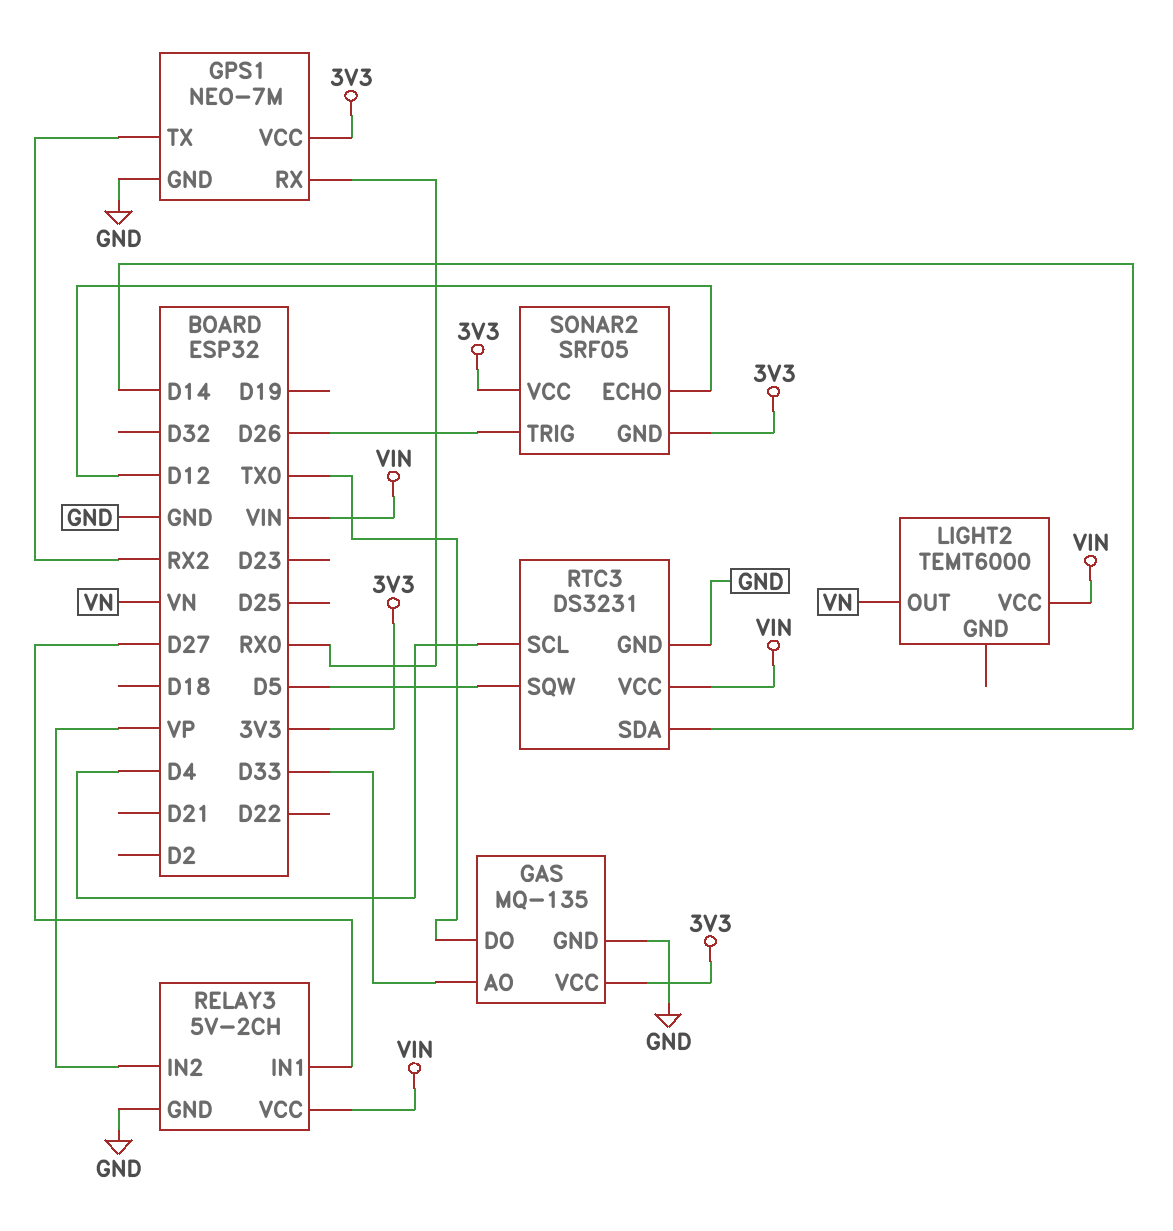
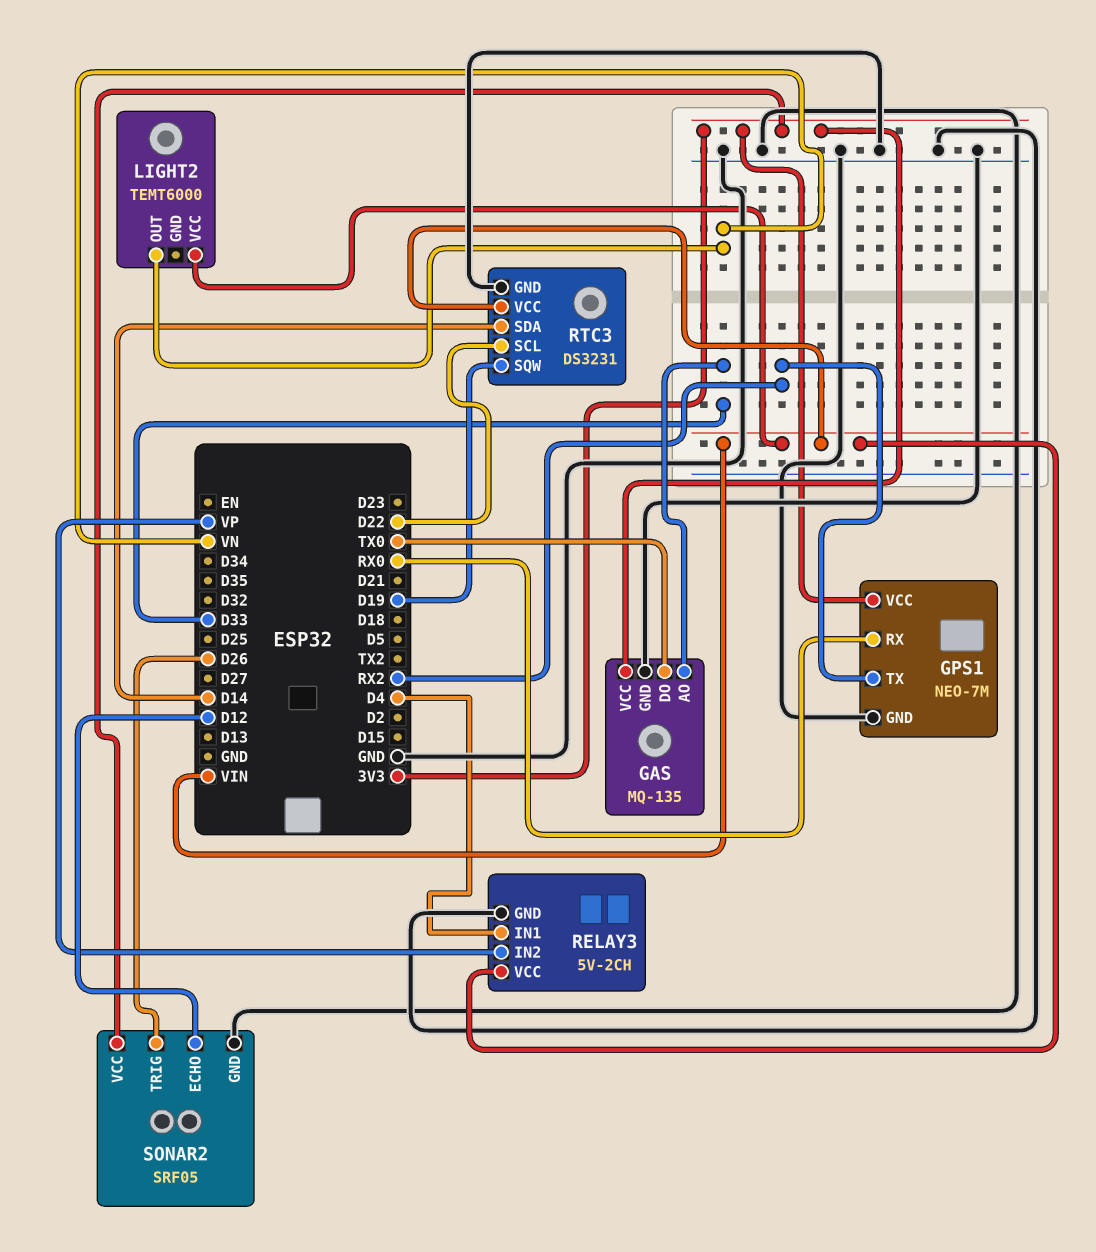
RELAY3 pin IN1: D27 -> D4
RTC3 pin SCL: D4 -> D22
RTC3 pin SQW: D5 -> D19
SONAR2 pin GND: 3V3 -> GND

